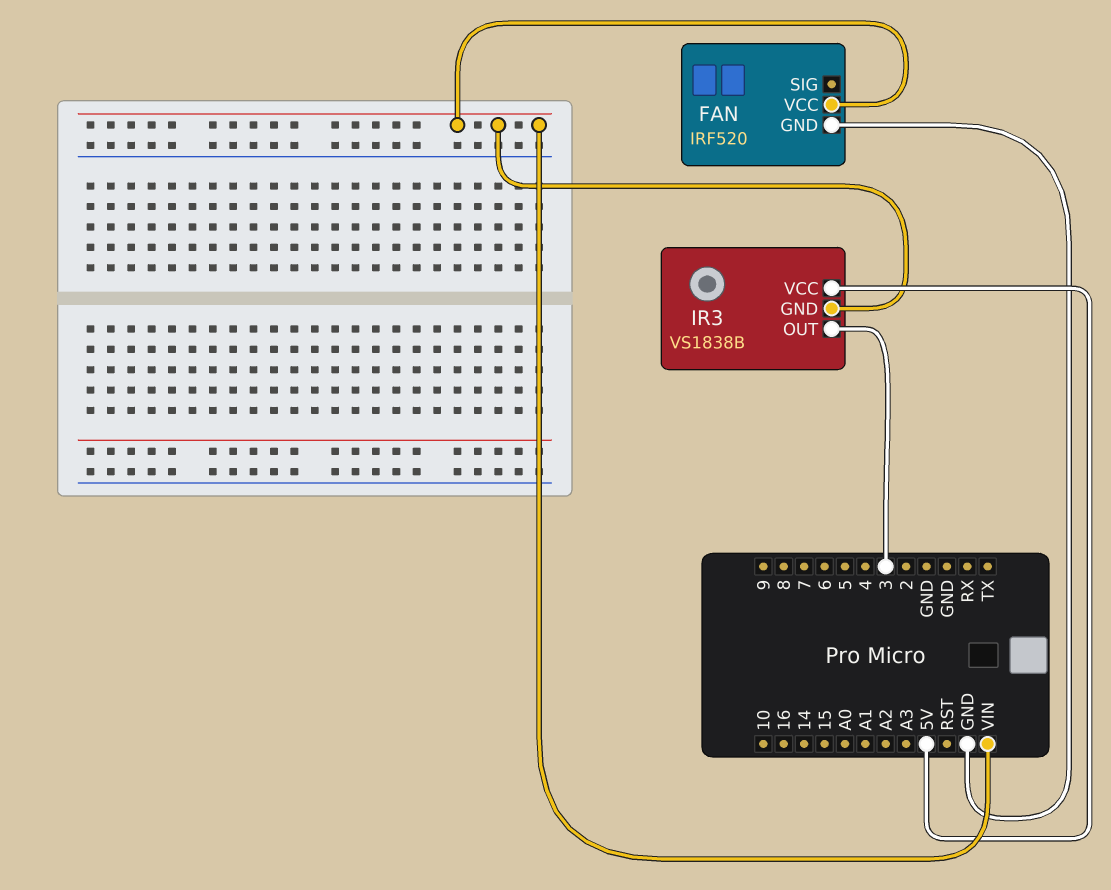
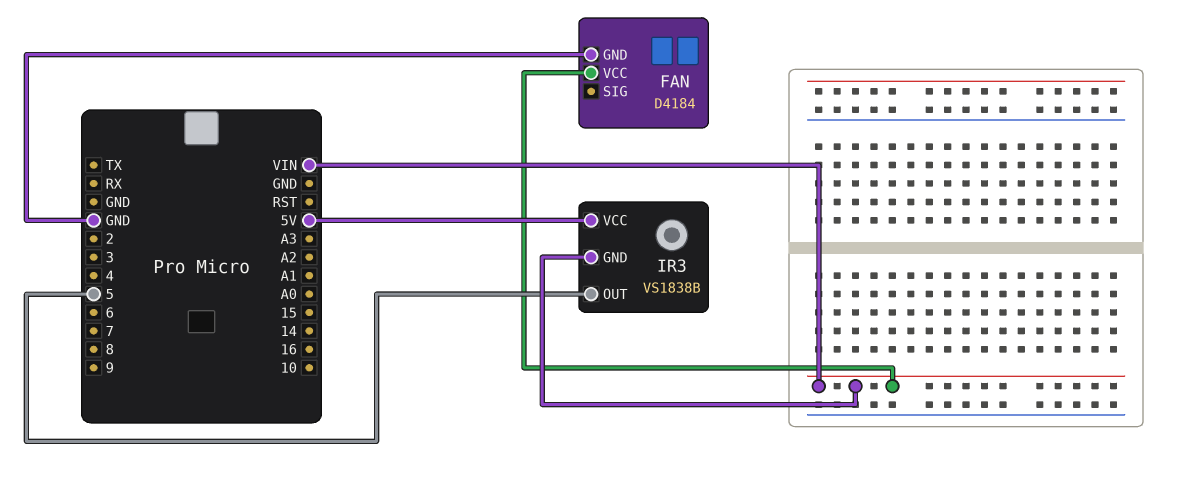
FAN: IRF520 -> D4184
IR3 pin OUT: 3 -> 5

